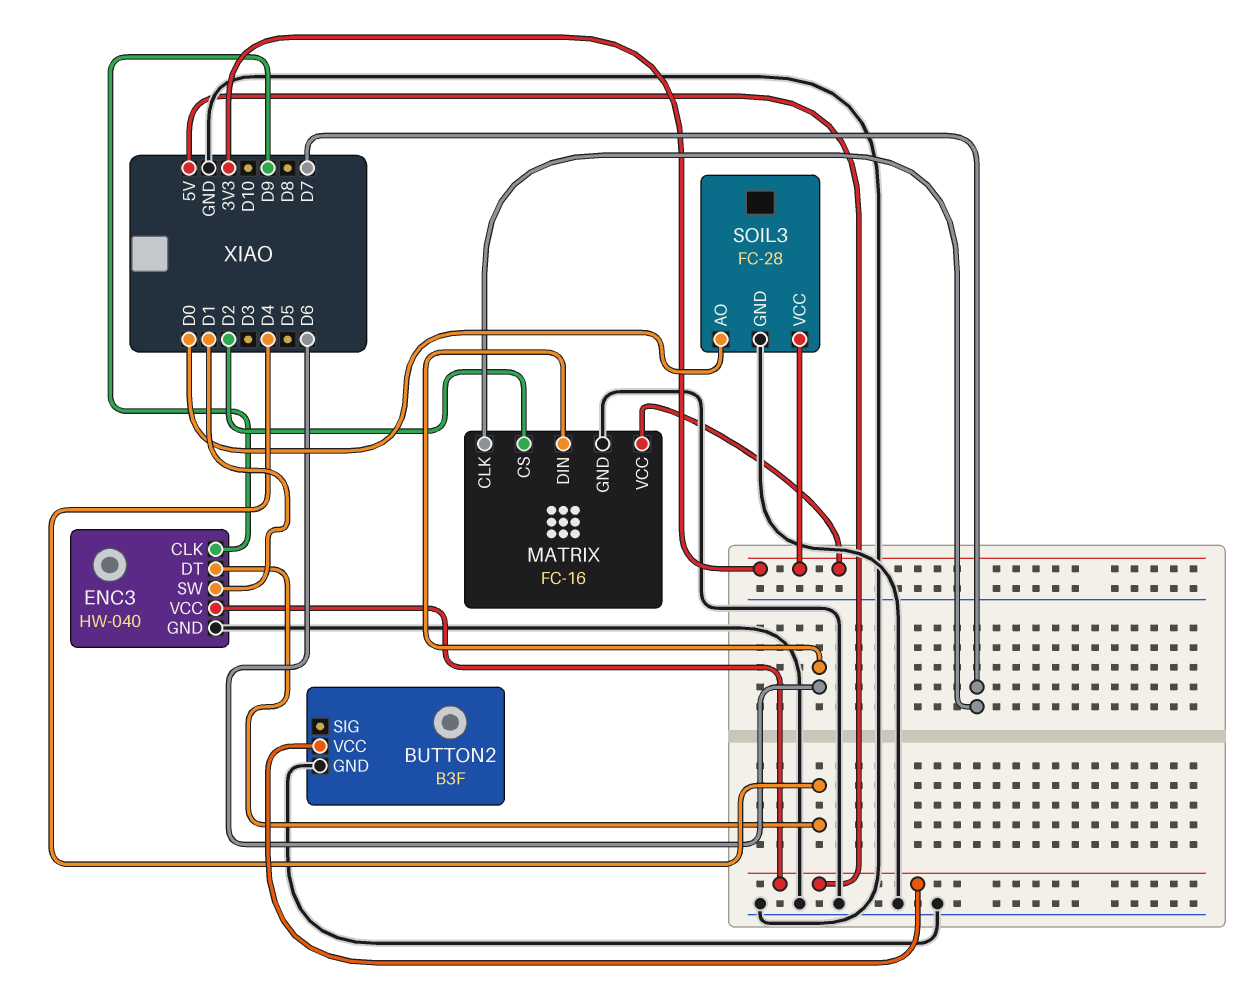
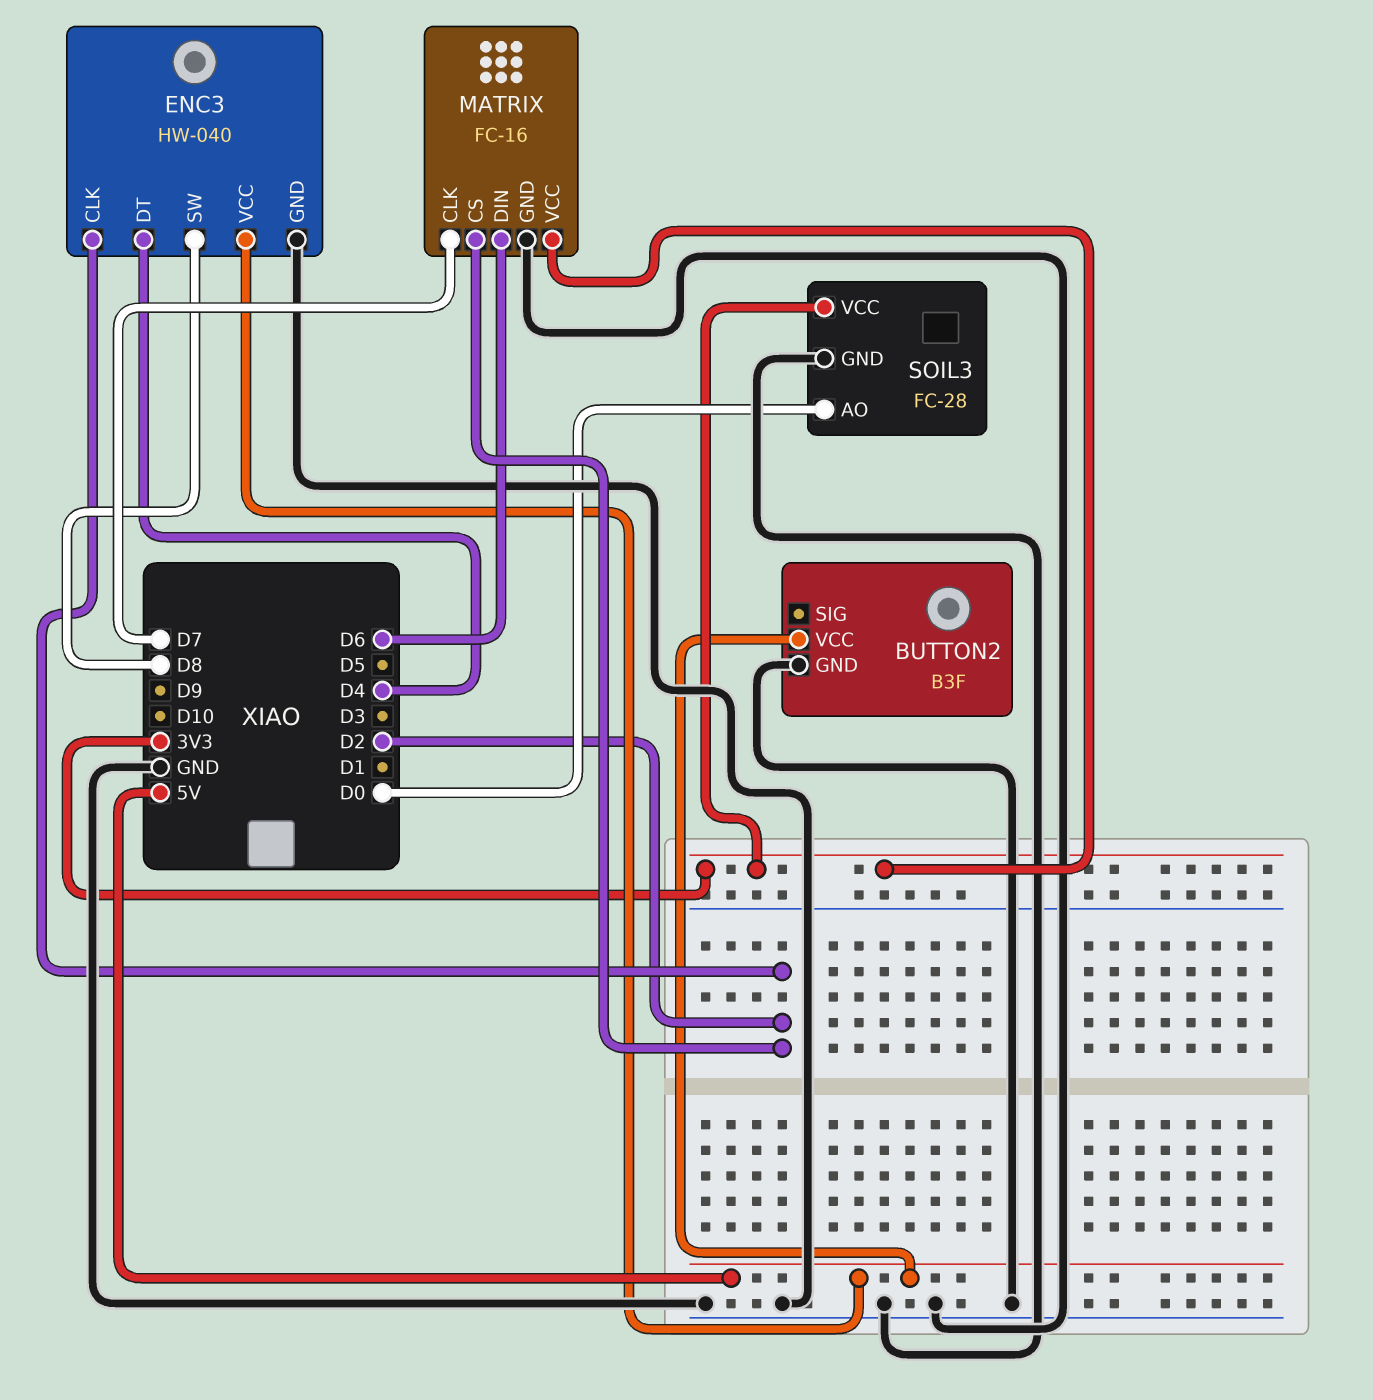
ENC3 pin CLK: D9 -> D2
ENC3 pin SW: D1 -> D8

